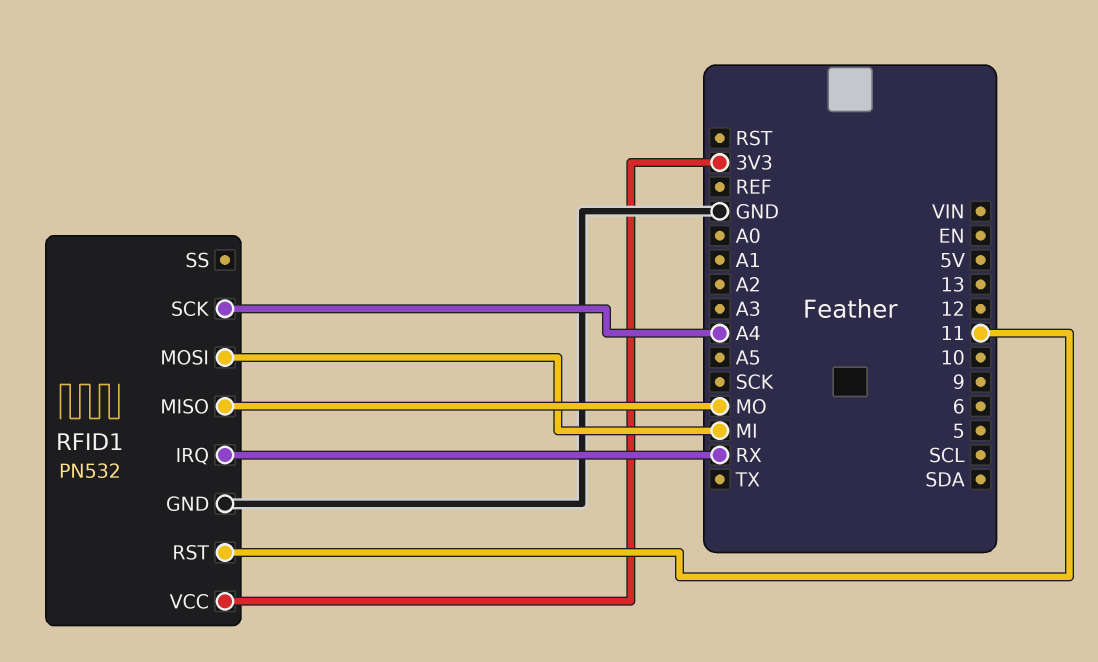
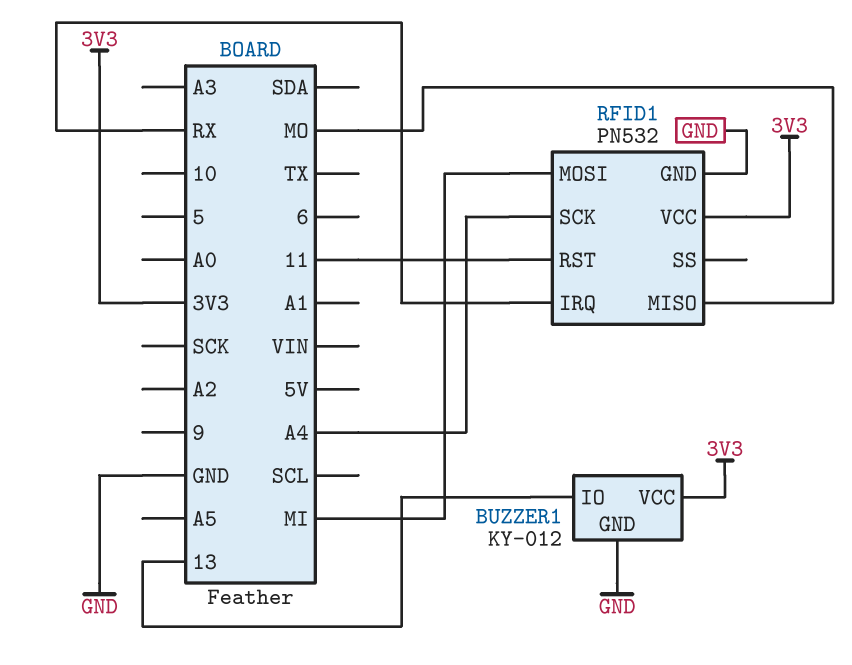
BUZZER1: none -> KY-012
BUZZER1 pin GND: none -> GND
BUZZER1 pin IO: none -> 13
BUZZER1 pin VCC: none -> 3V3

